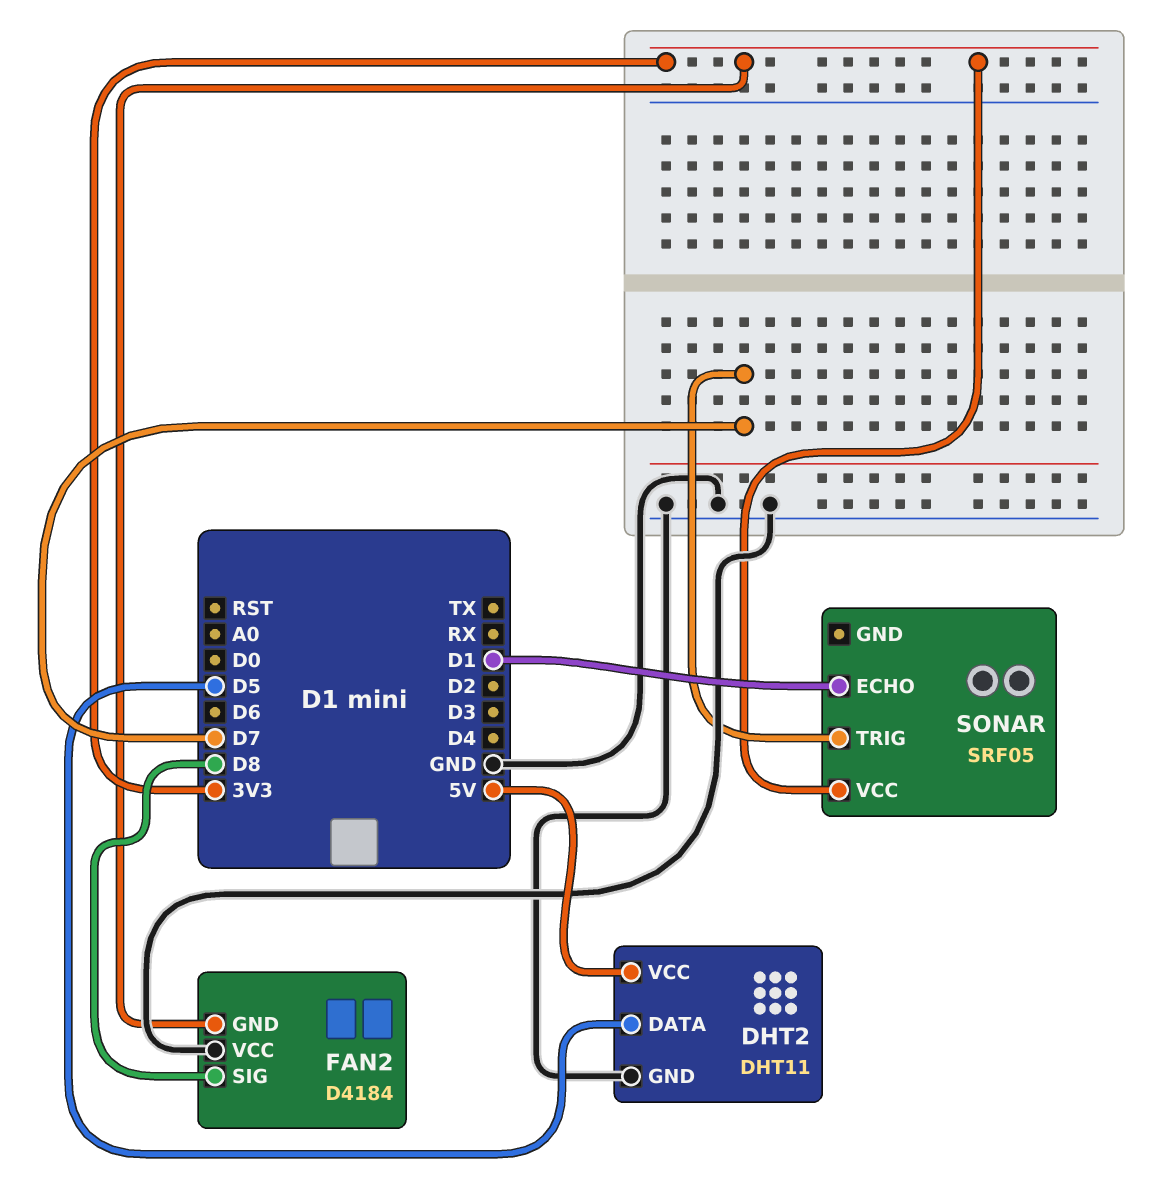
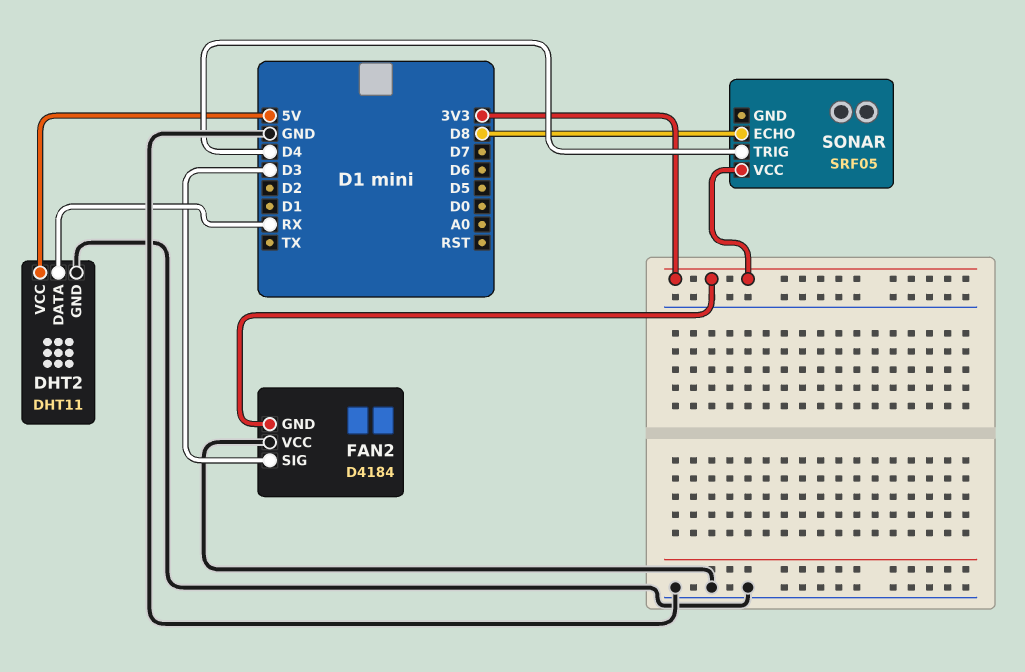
DHT2 pin DATA: D5 -> RX
FAN2 pin SIG: D8 -> D3
SONAR pin ECHO: D1 -> D8
SONAR pin TRIG: D7 -> D4

